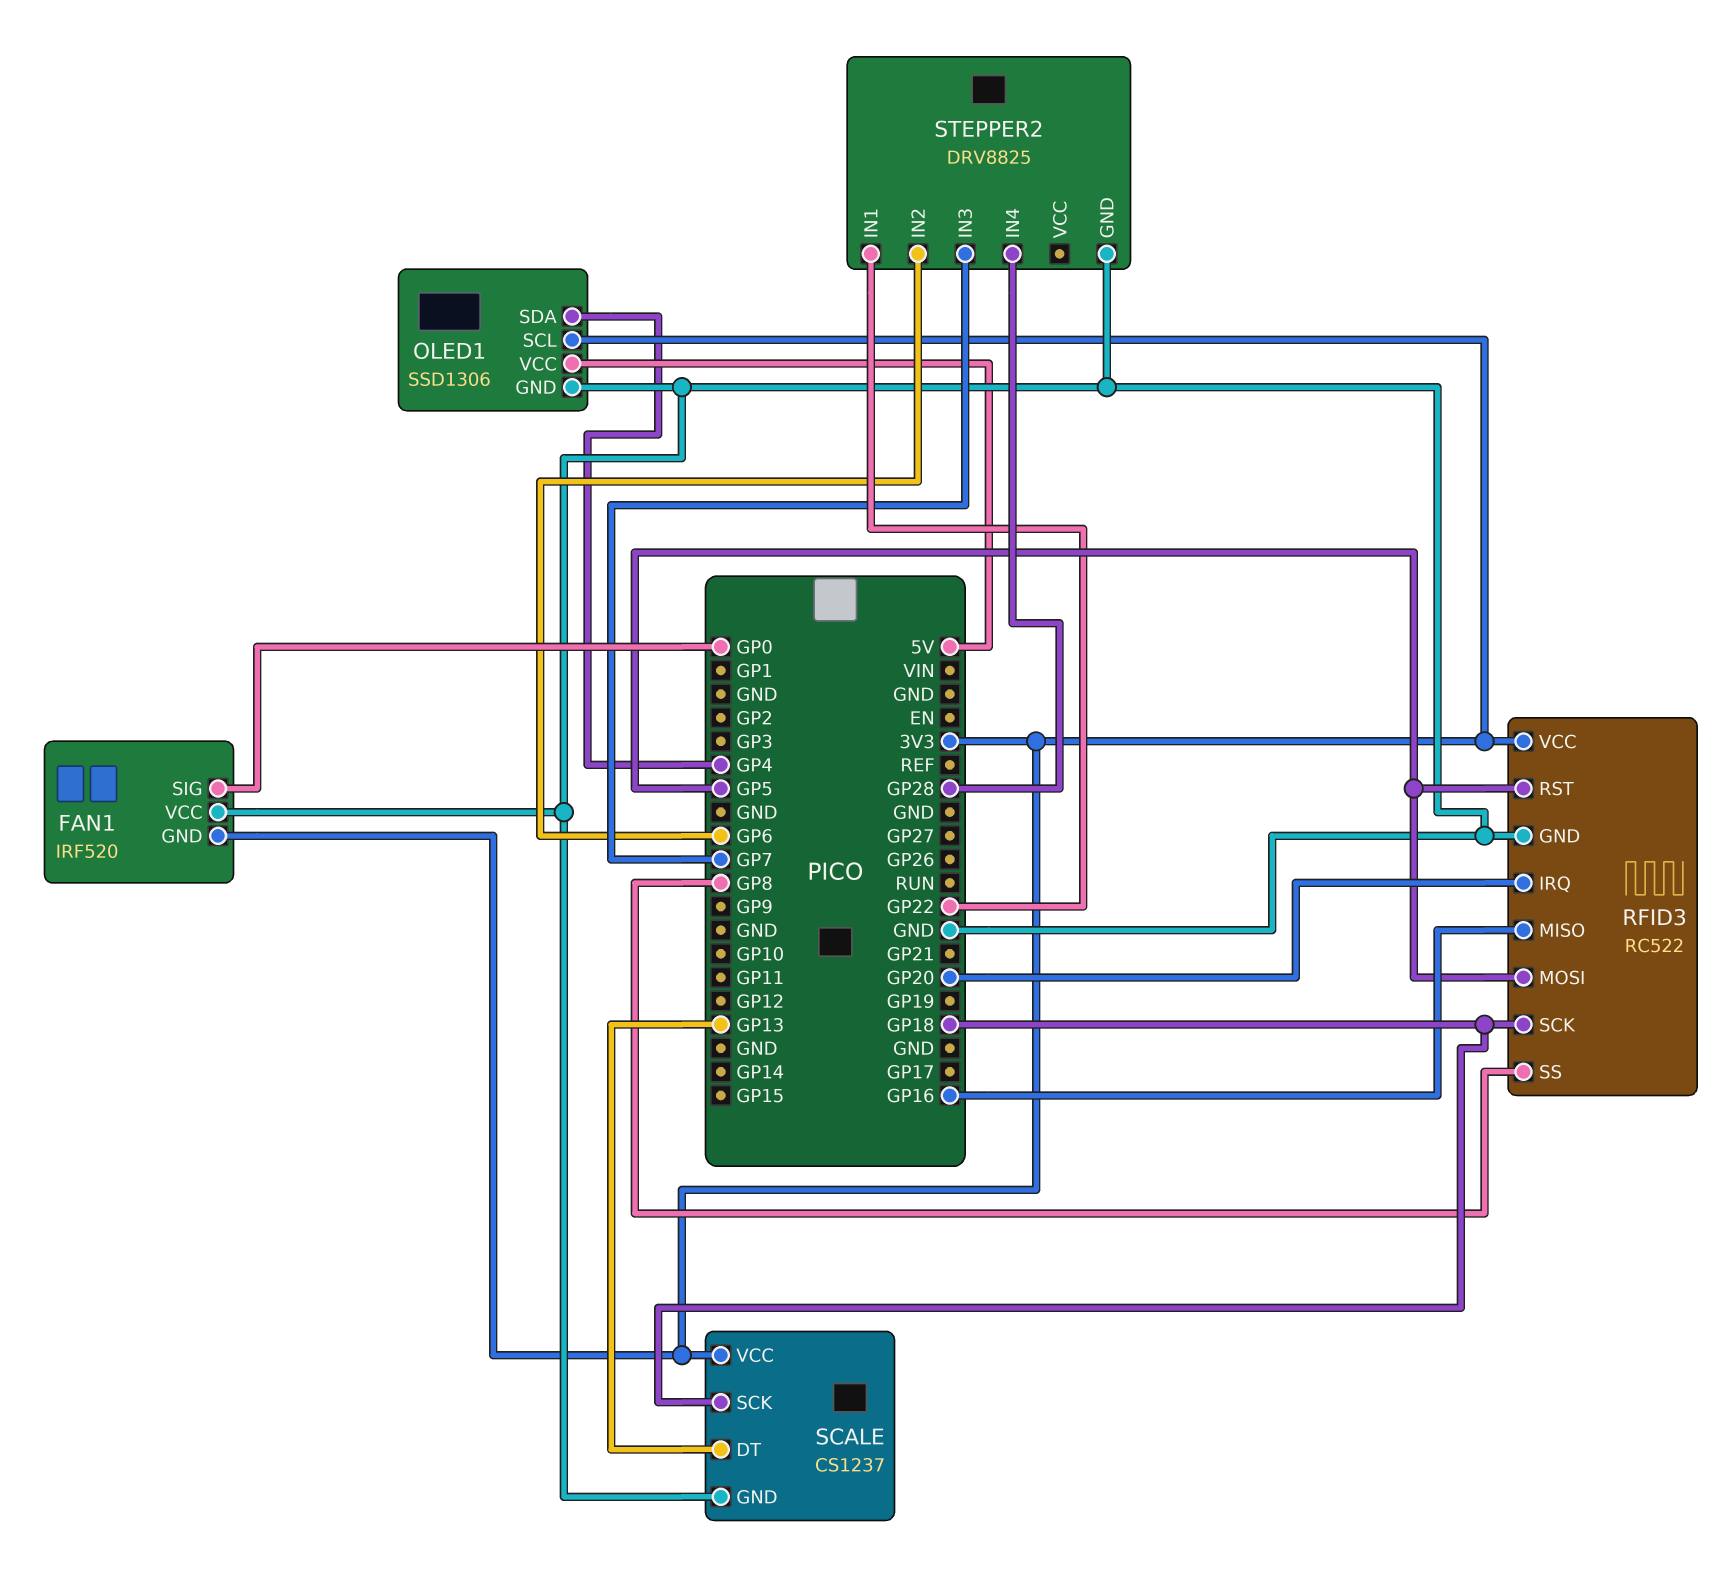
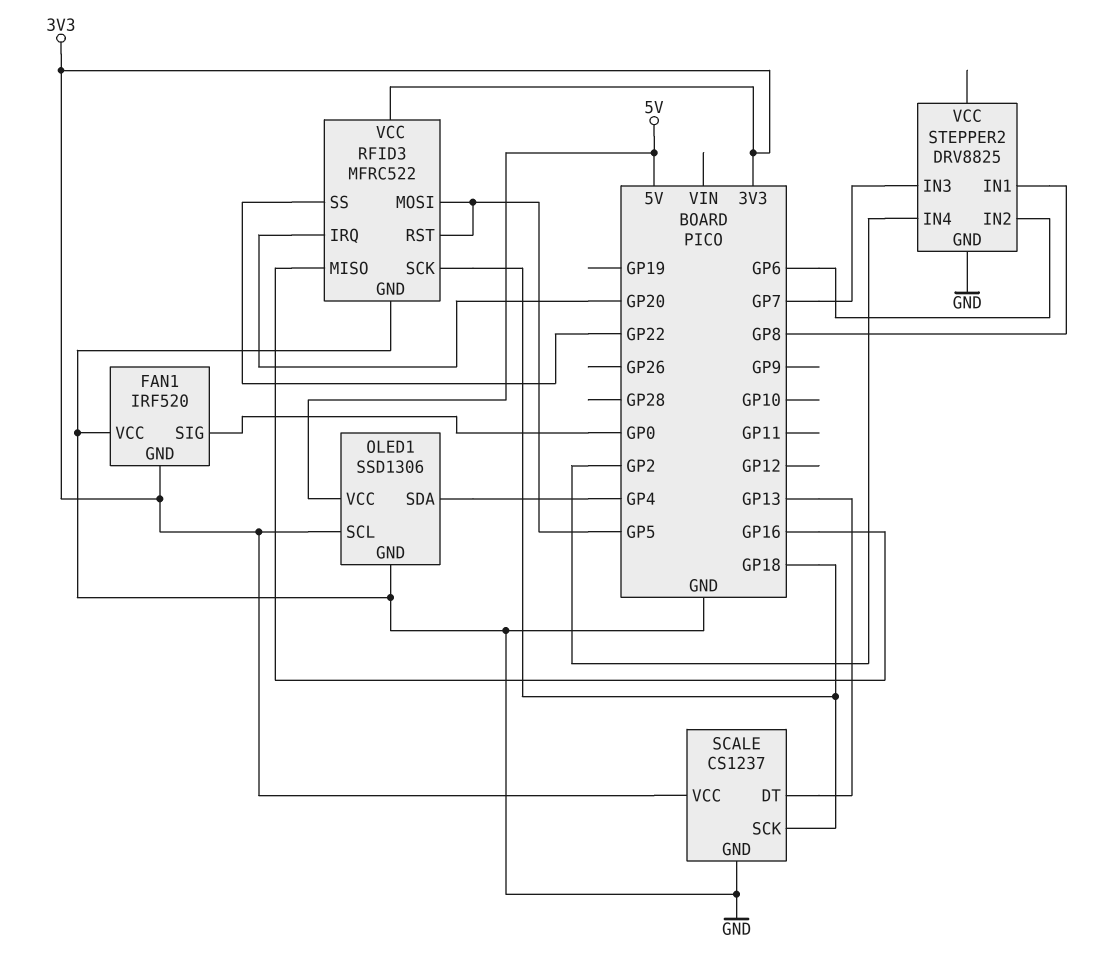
RFID3: RC522 -> MFRC522
RFID3 pin SS: GP8 -> GP22
STEPPER2 pin IN1: GP22 -> GP8
STEPPER2 pin IN4: GP28 -> GP2

